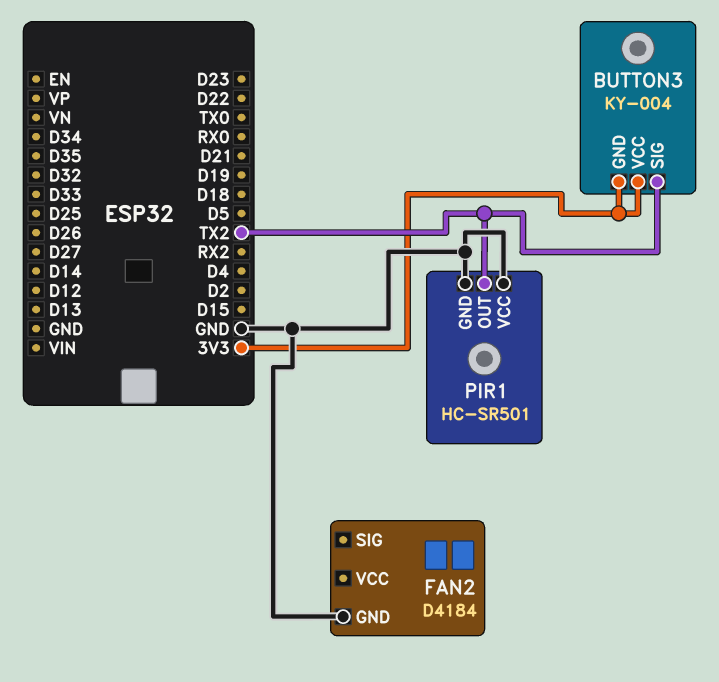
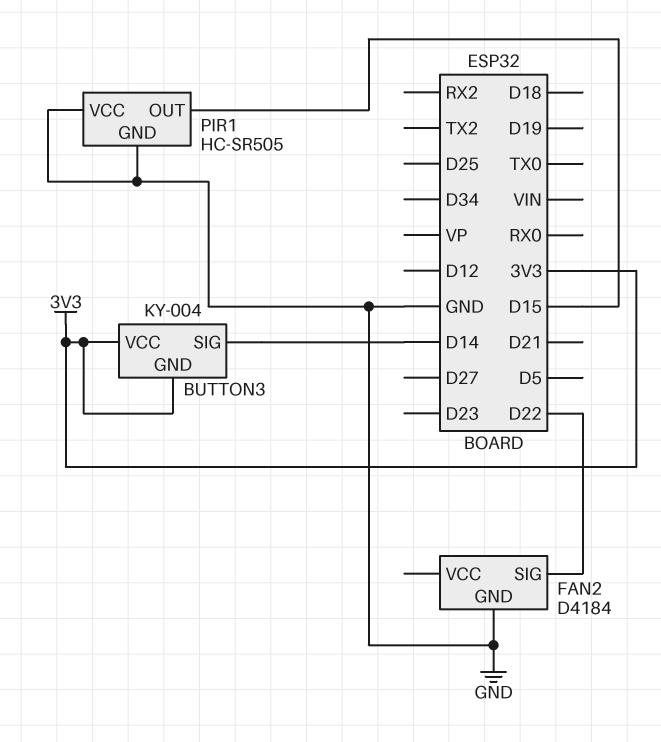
BUTTON3 pin SIG: TX2 -> D14
FAN2 pin SIG: none -> D22
PIR1: HC-SR501 -> HC-SR505
PIR1 pin OUT: TX2 -> D15

